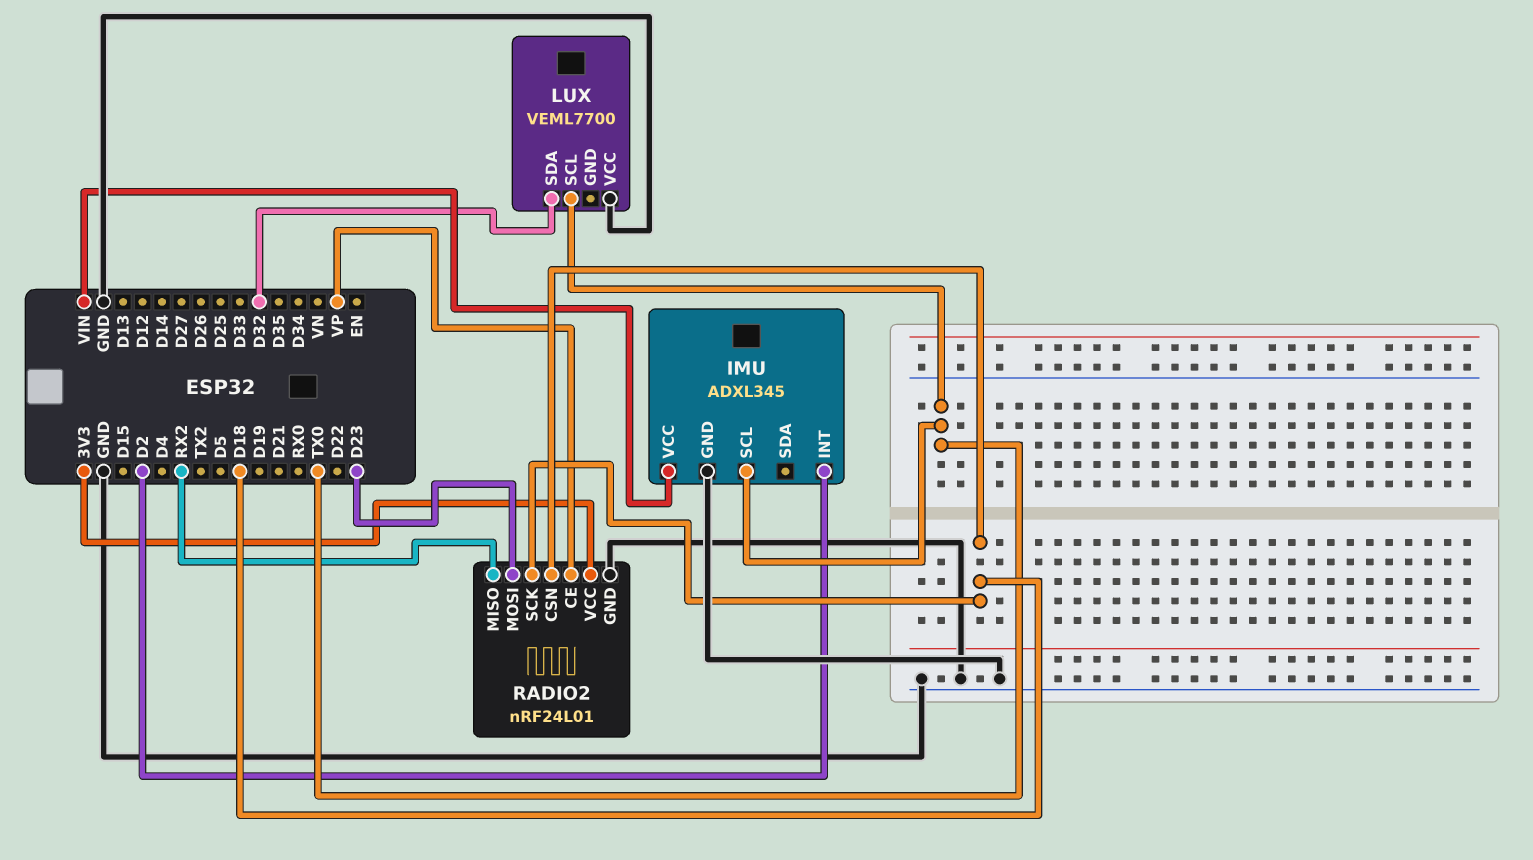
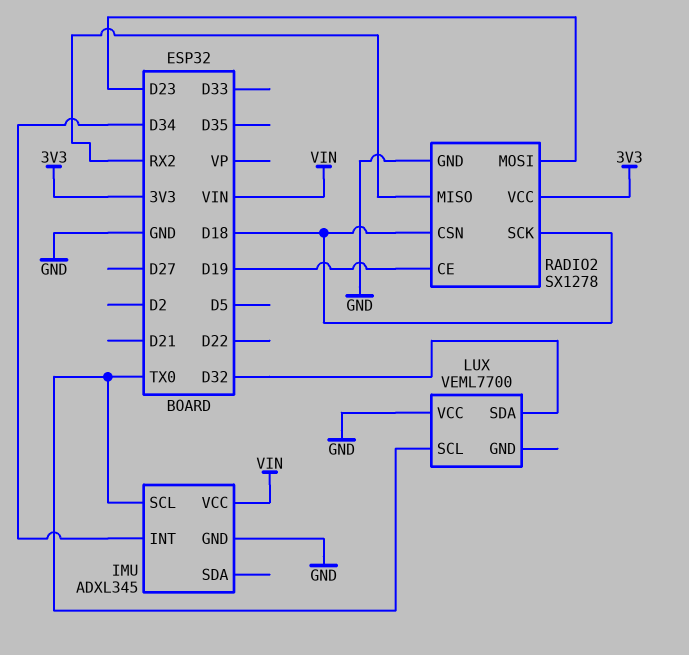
IMU pin INT: D2 -> D34
RADIO2: nRF24L01 -> SX1278
RADIO2 pin CE: VP -> D19

